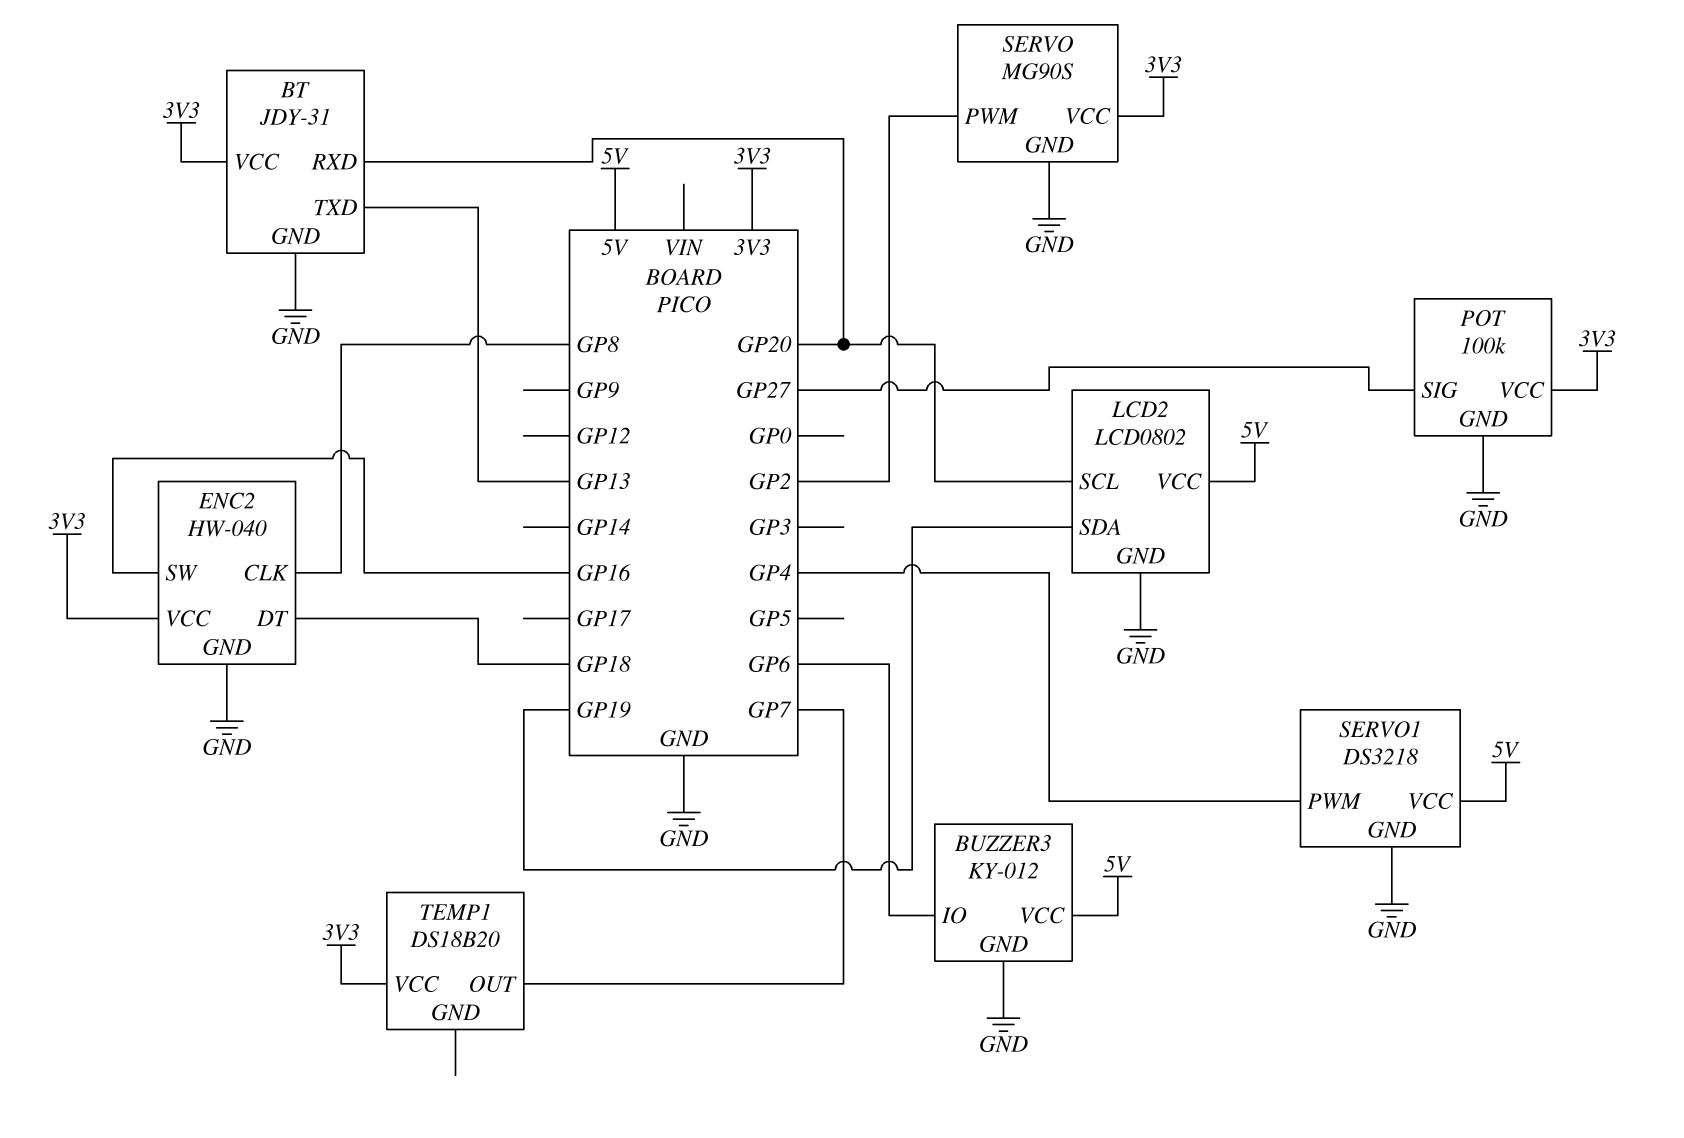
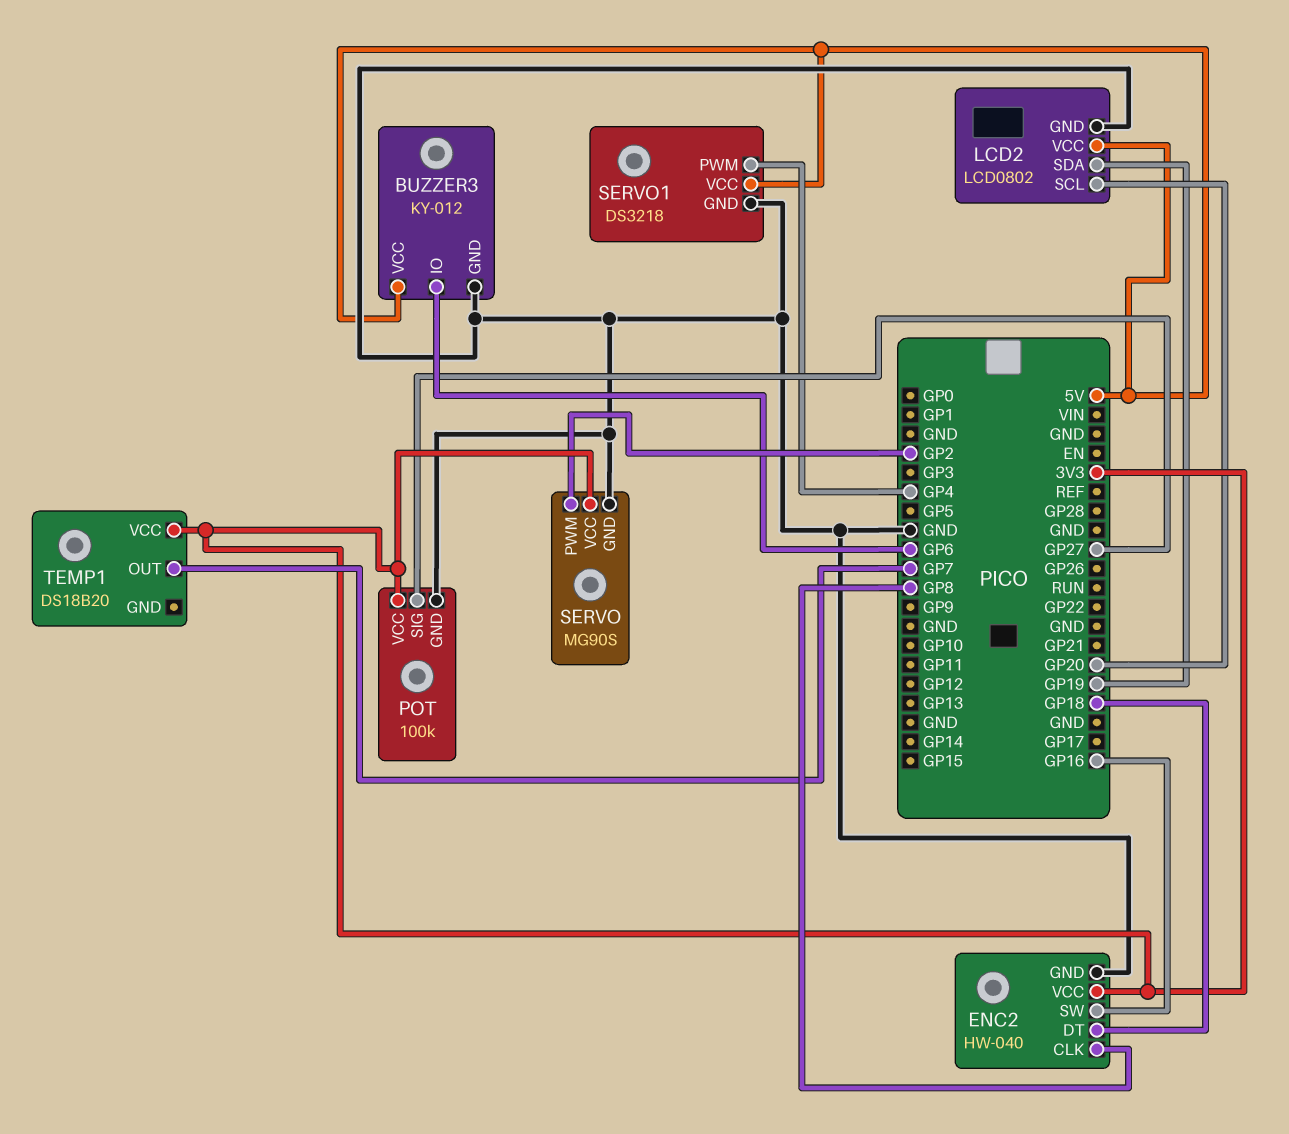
BT: JDY-31 -> none
BT pin GND: GND -> none
BT pin RXD: GP20 -> none
BT pin TXD: GP13 -> none
BT pin VCC: 3V3 -> none

